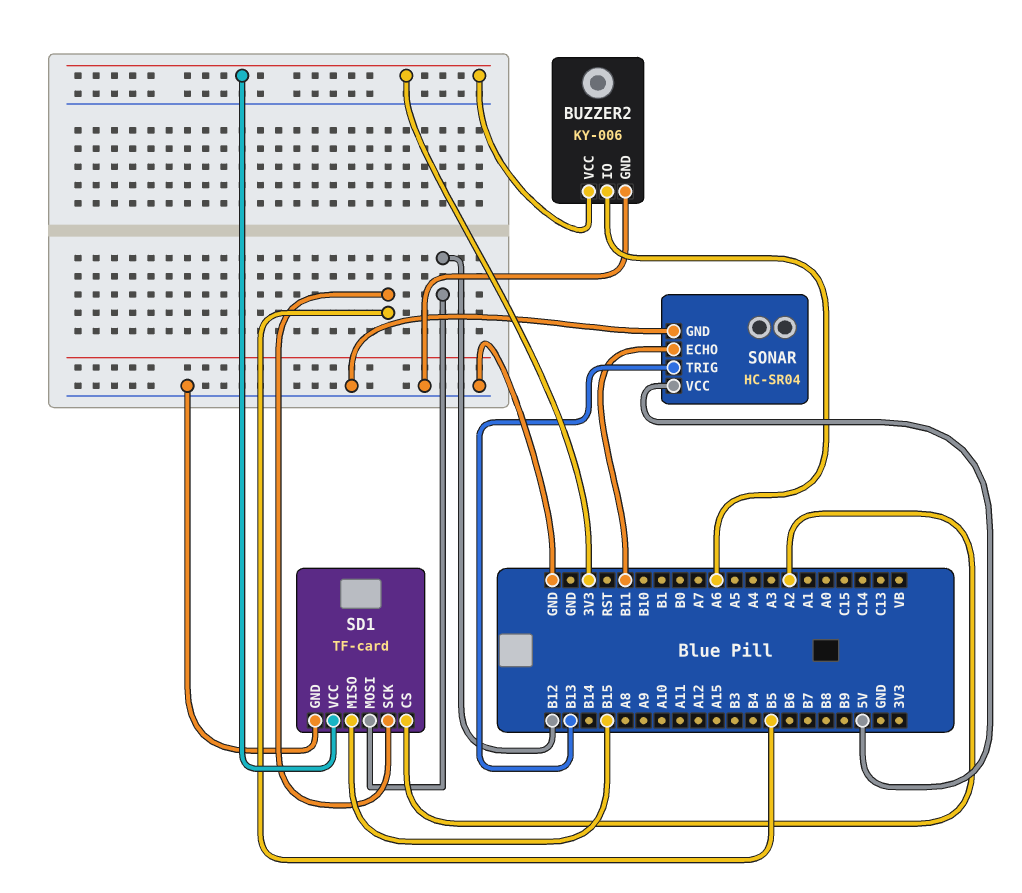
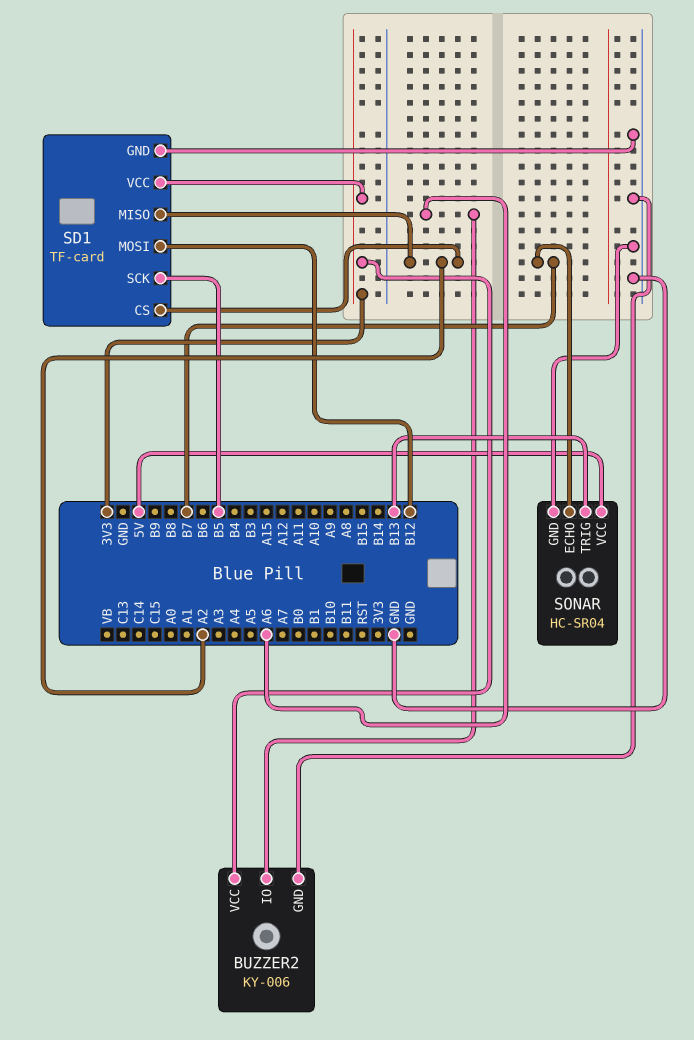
SD1 pin MISO: B15 -> A2
SONAR pin ECHO: B11 -> B7

